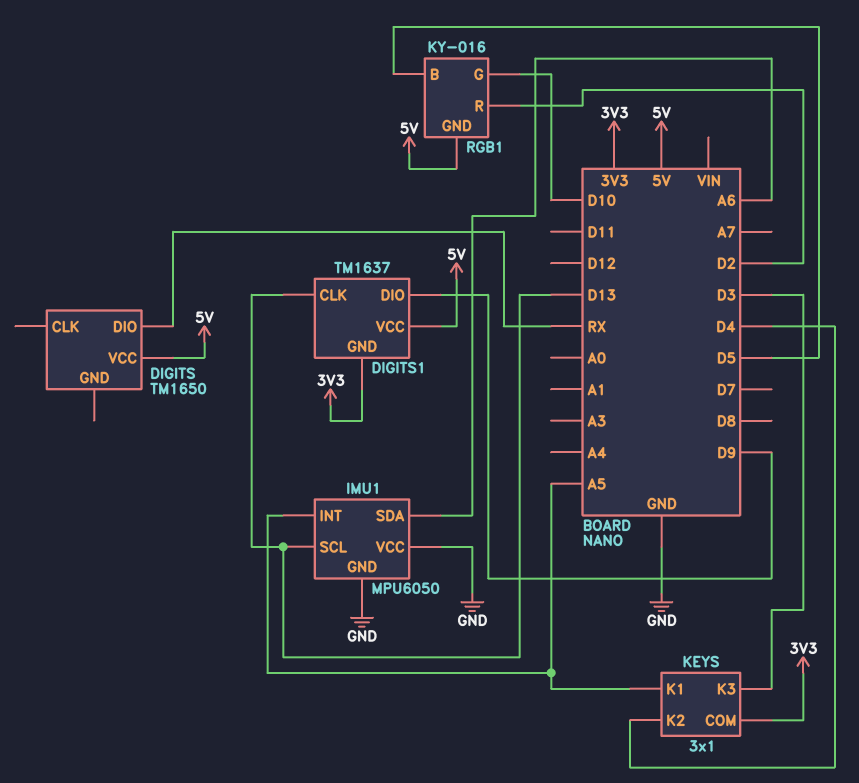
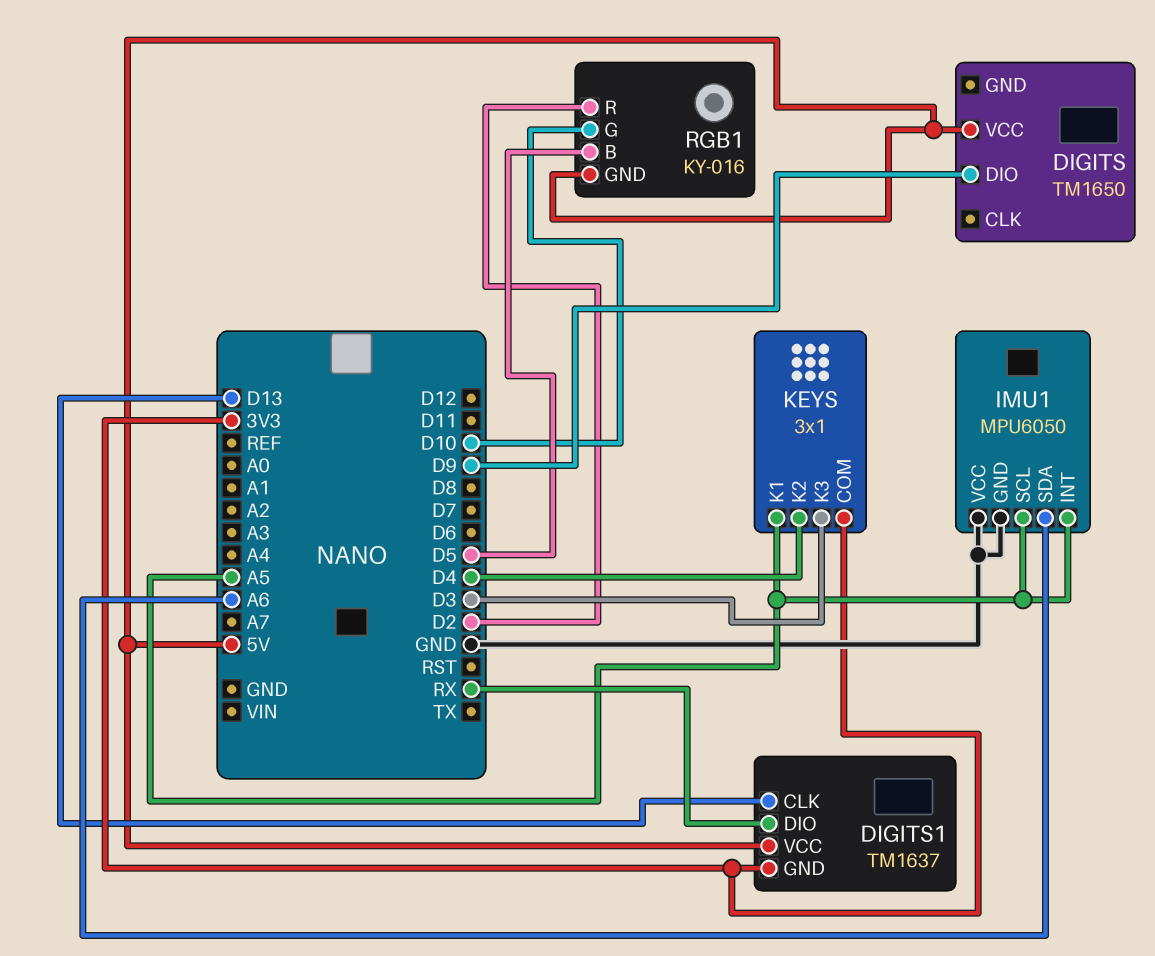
DIGITS pin DIO: RX -> D9
DIGITS1 pin DIO: D9 -> RX
IMU1 pin SCL: D13 -> A5

